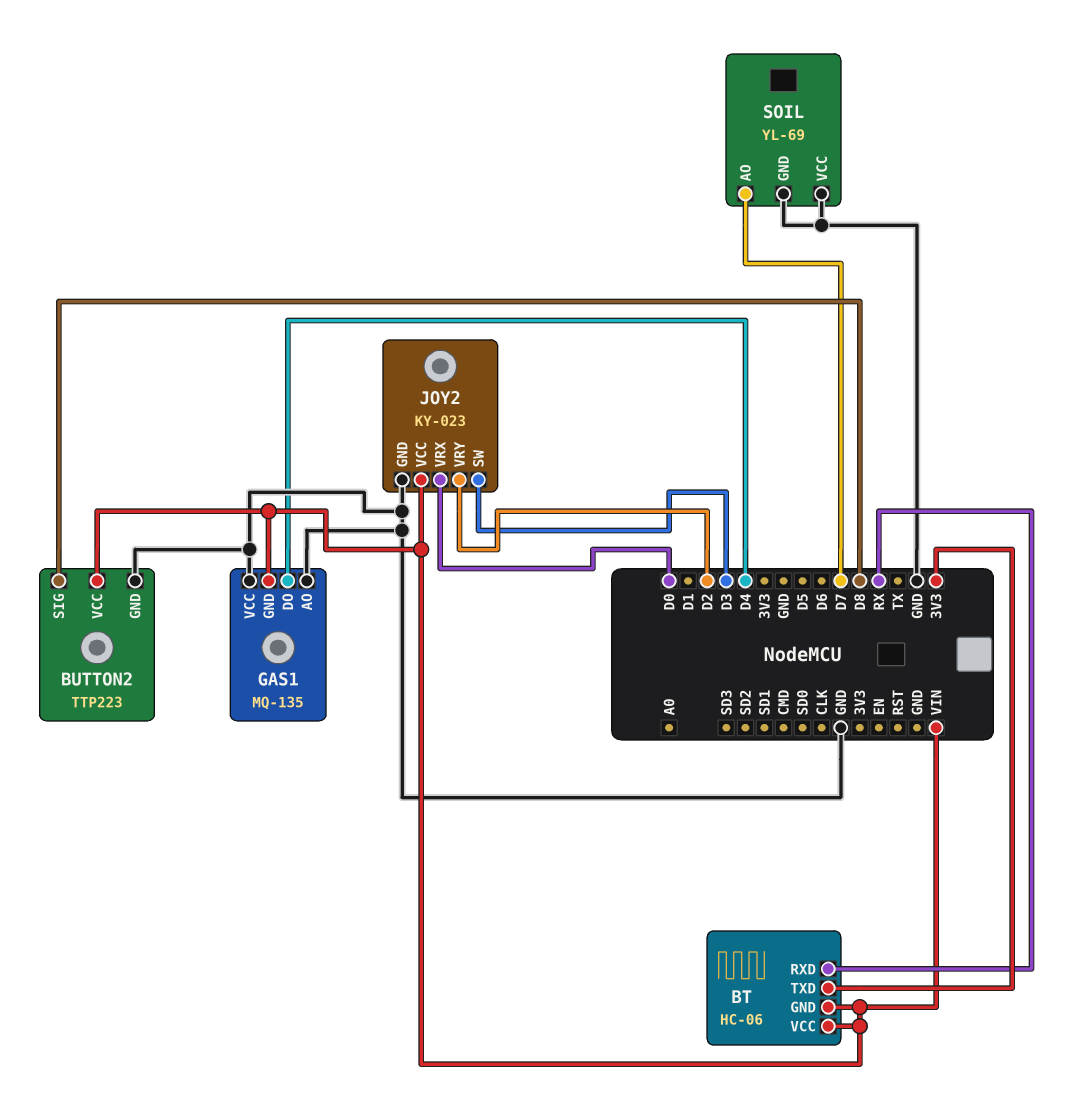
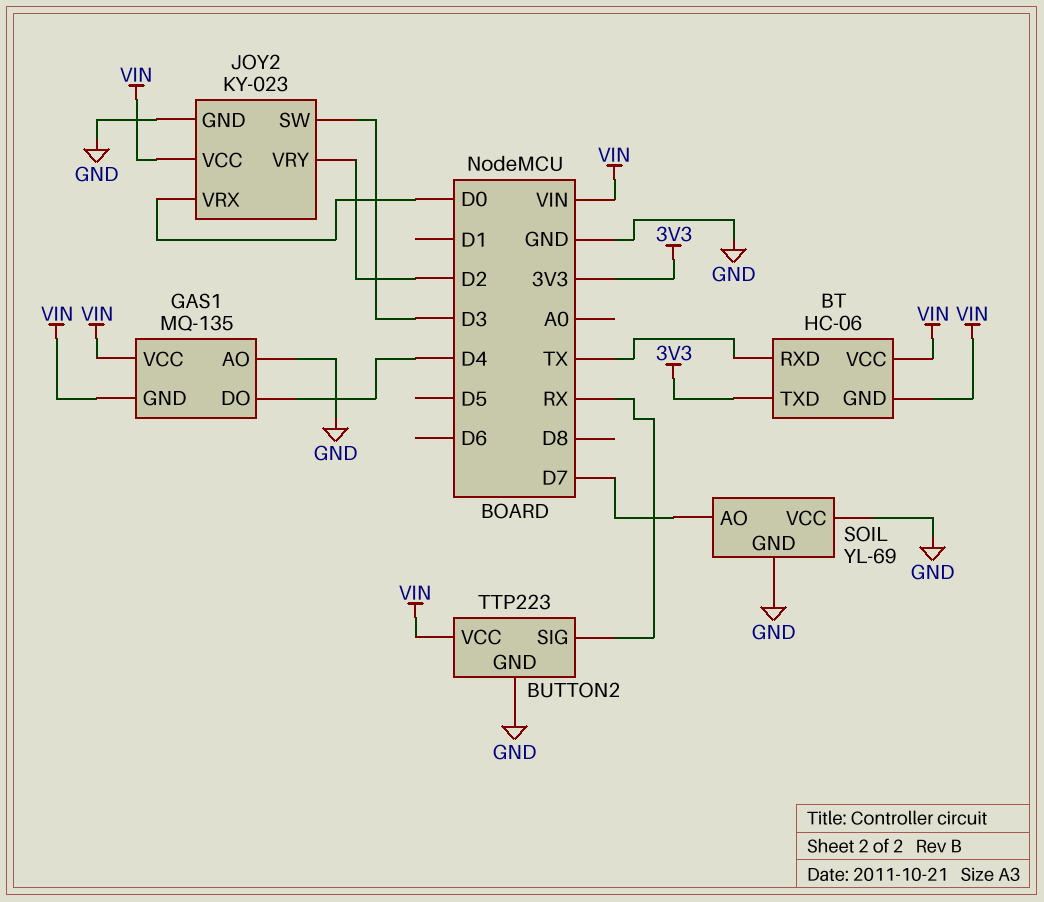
BT pin RXD: RX -> TX
BUTTON2 pin SIG: D8 -> RX
GAS1 pin VCC: GND -> VIN

